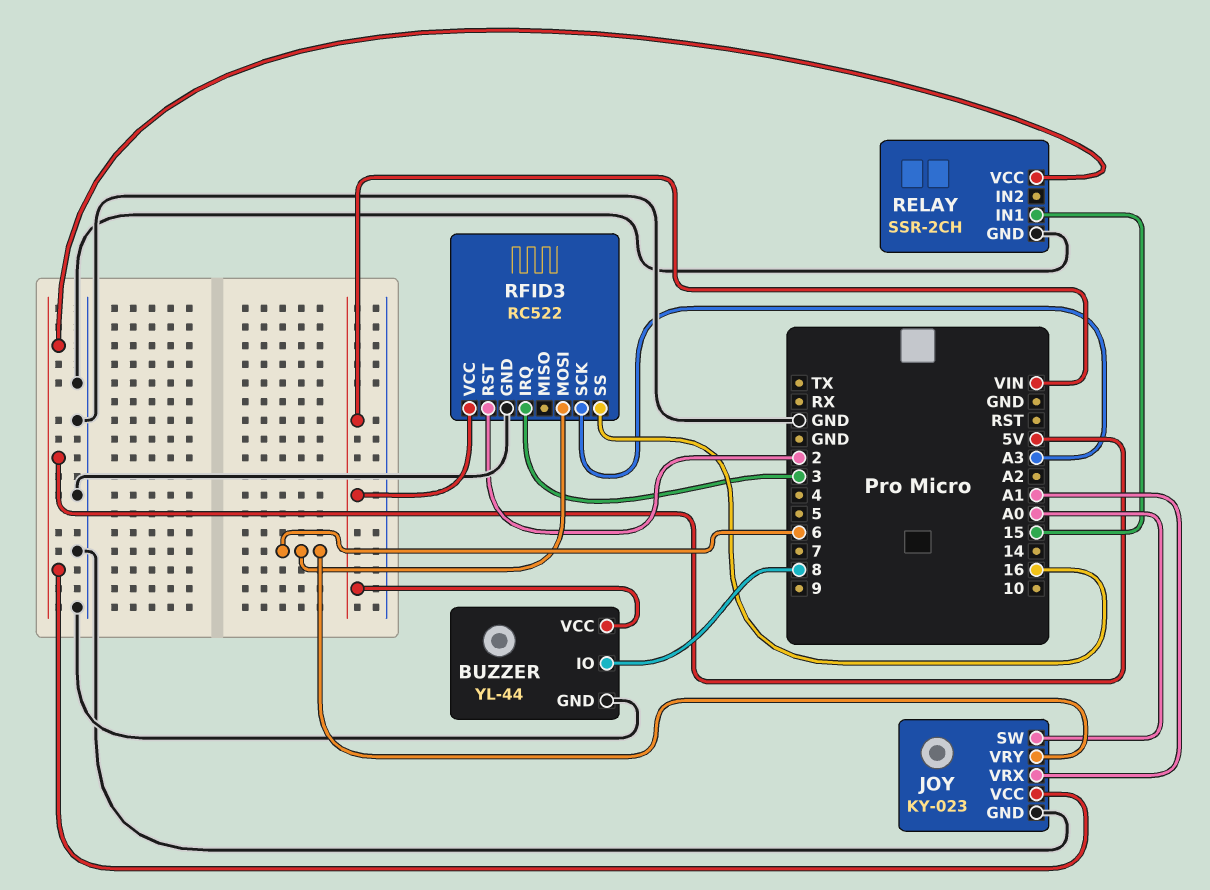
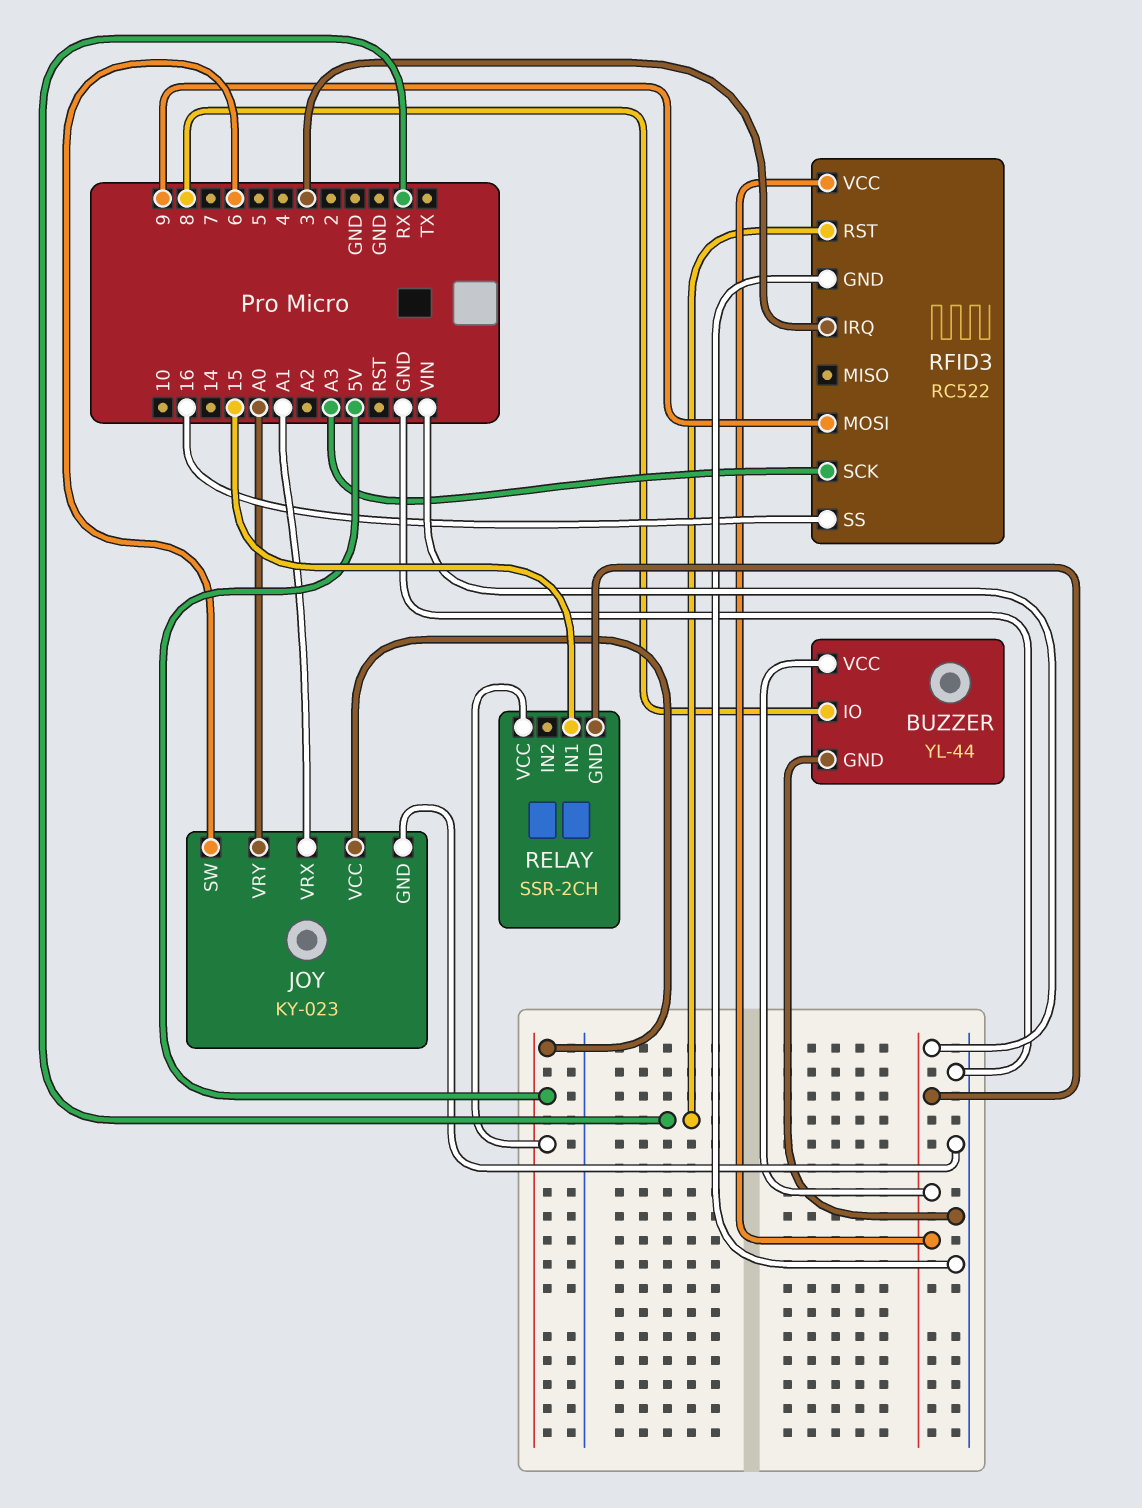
JOY pin SW: A0 -> 6
JOY pin VRY: 6 -> A0
RELAY pin GND: GND -> VIN
RFID3 pin MOSI: 6 -> 9
RFID3 pin RST: 2 -> RX

